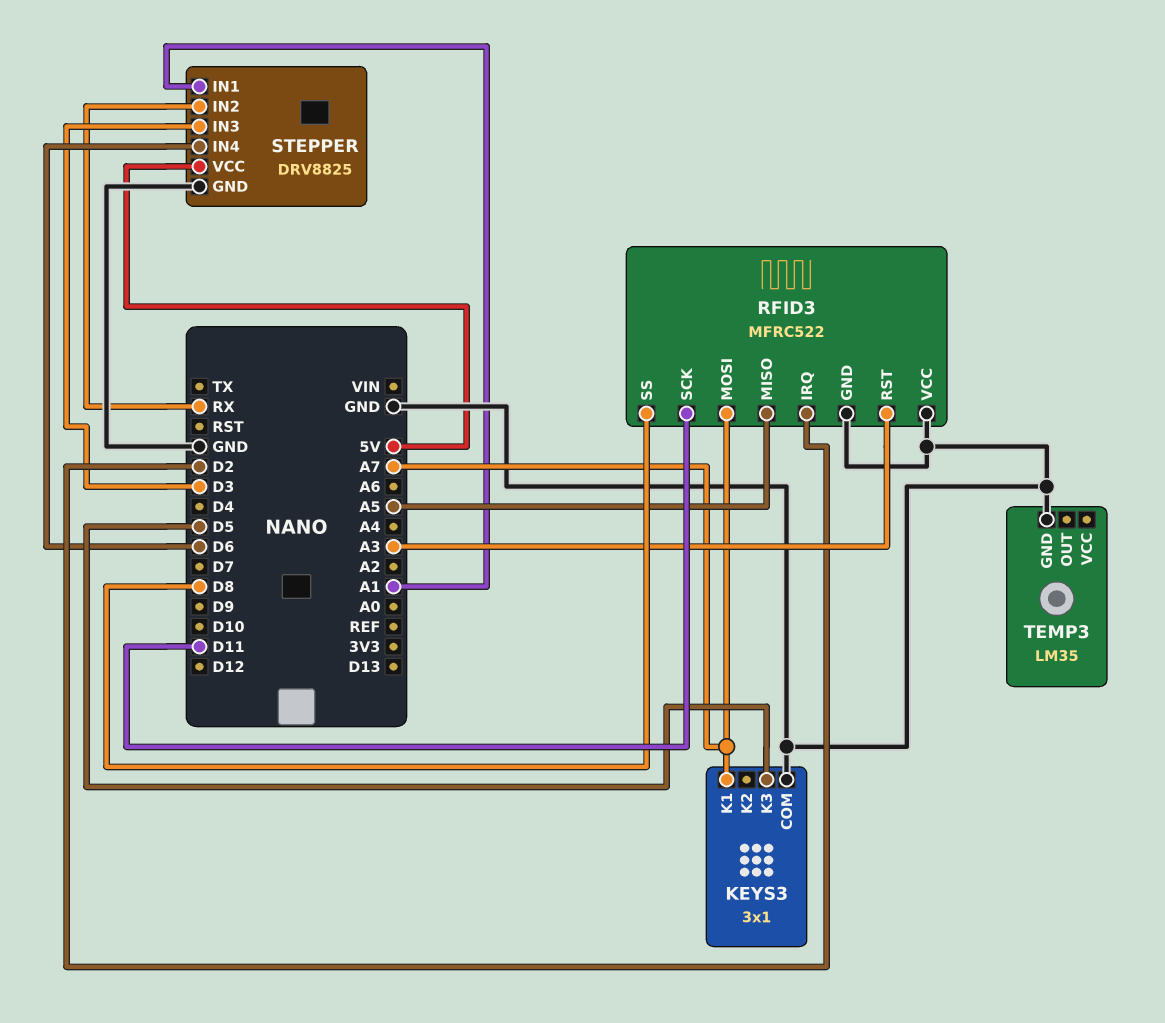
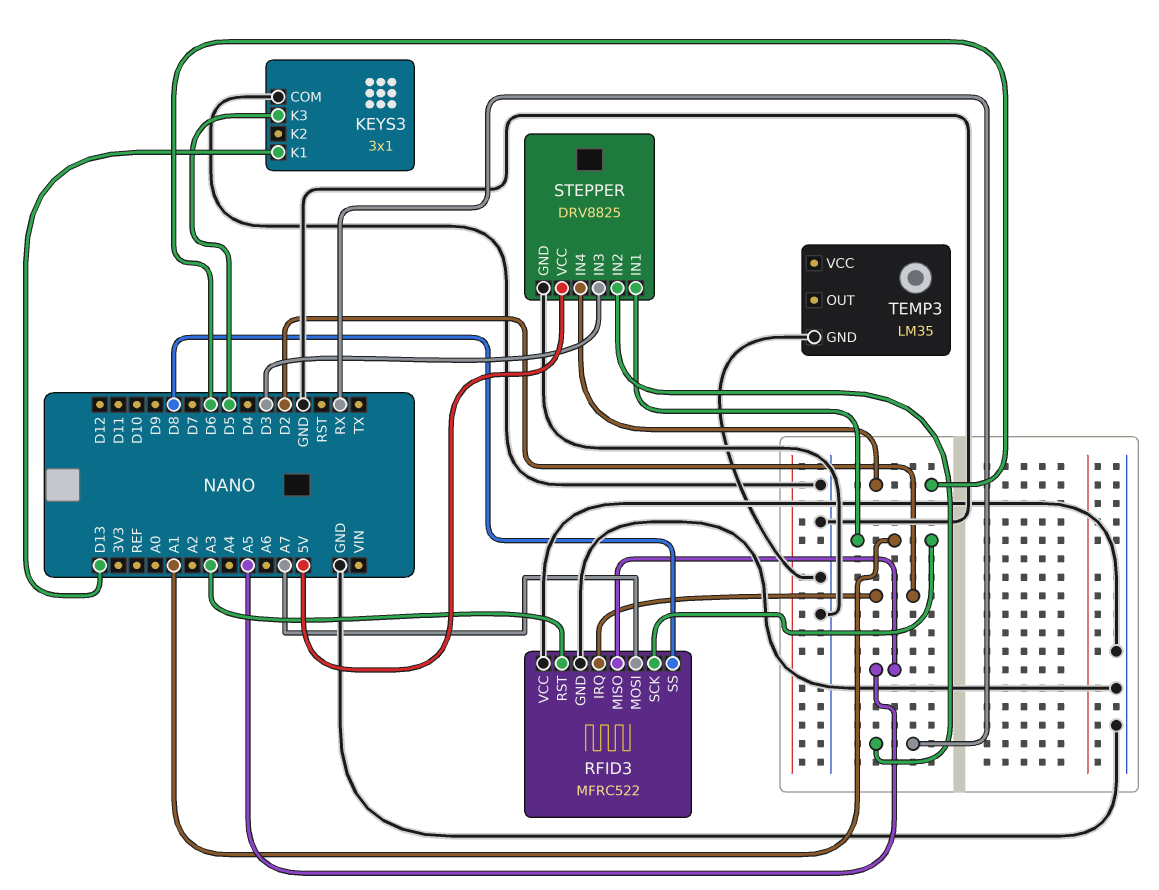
KEYS3 pin K1: A7 -> D13
RFID3 pin SCK: D11 -> A1

